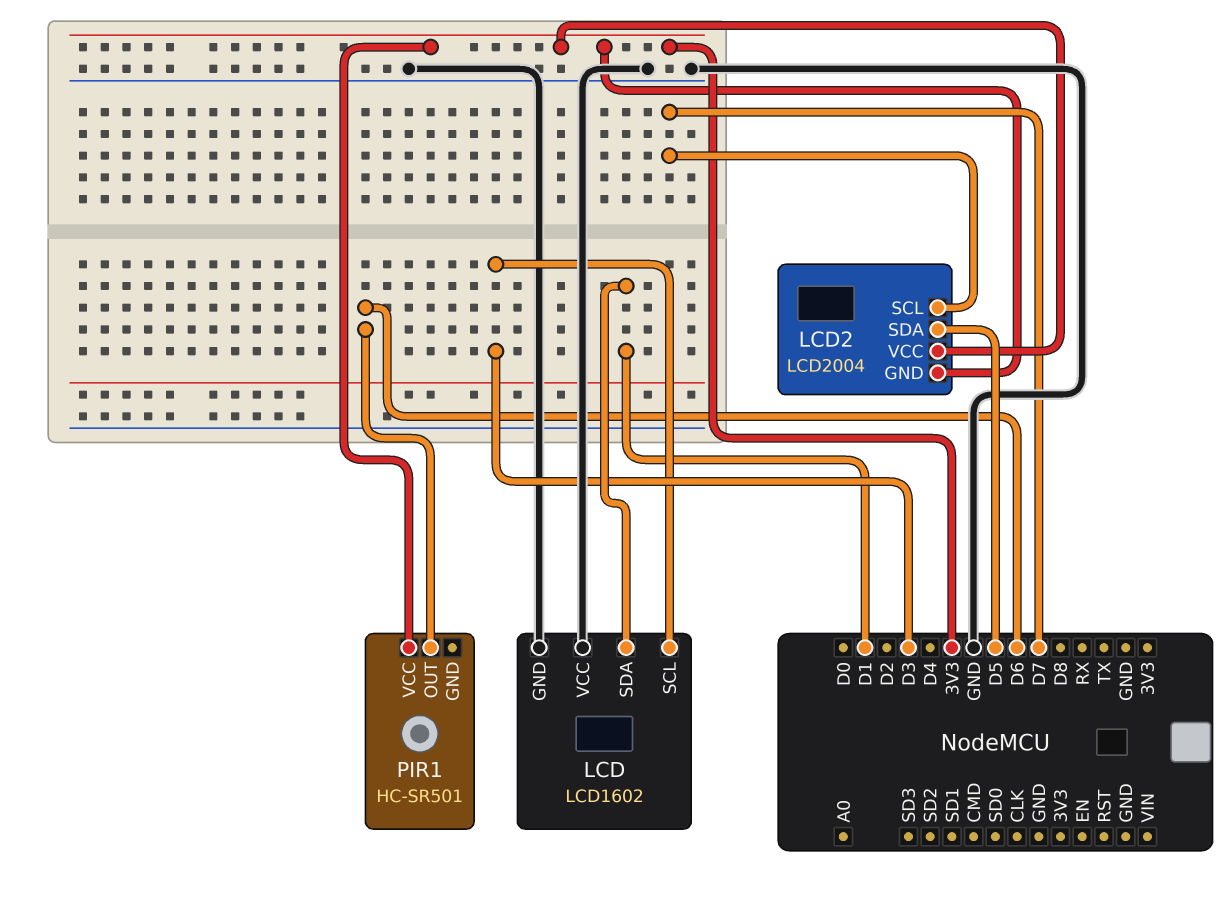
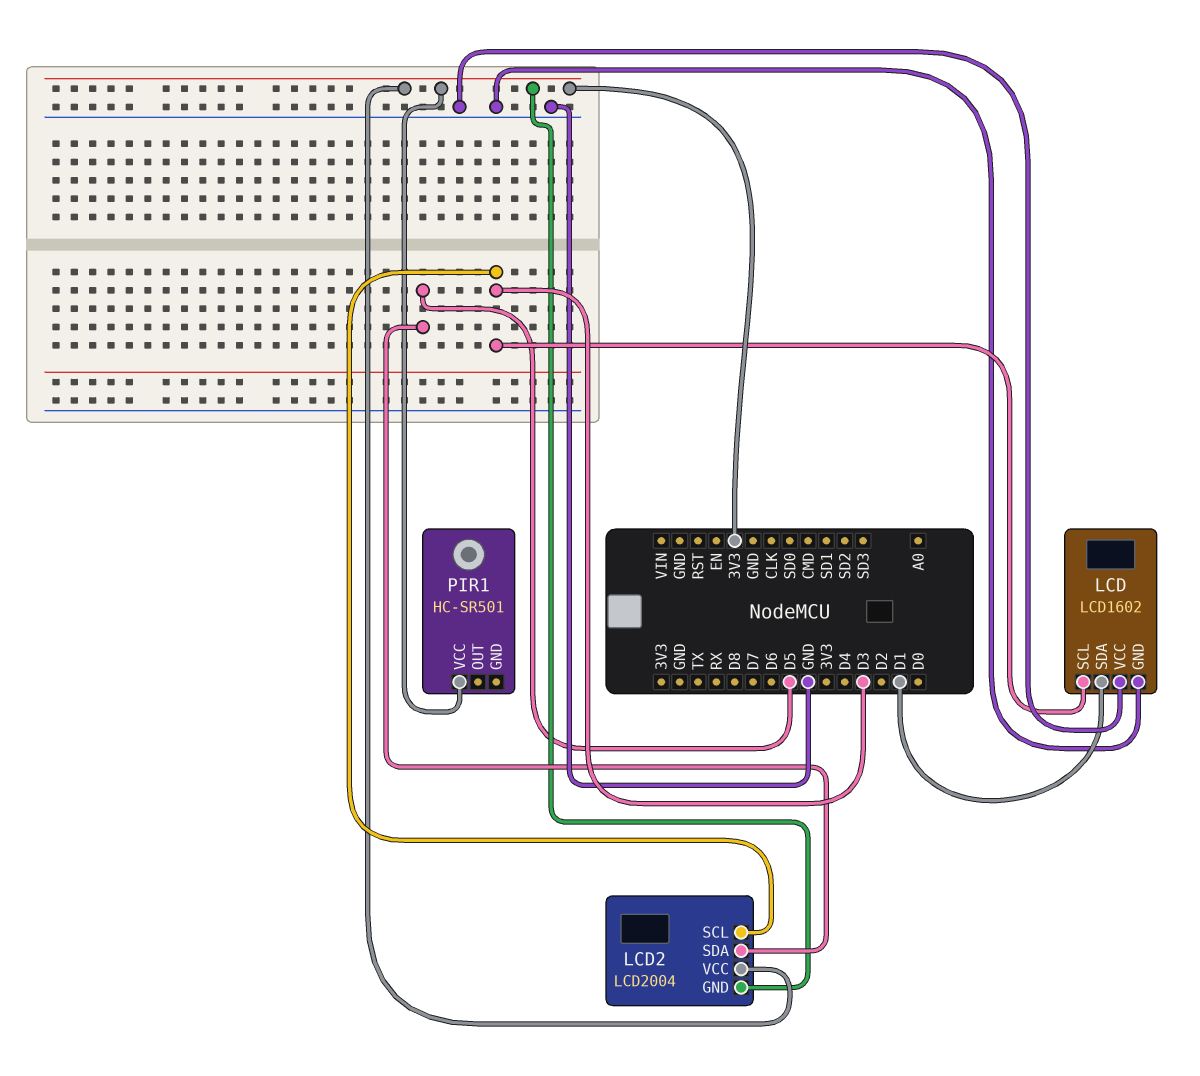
LCD2 pin SCL: D7 -> D3
PIR1 pin OUT: D6 -> none

